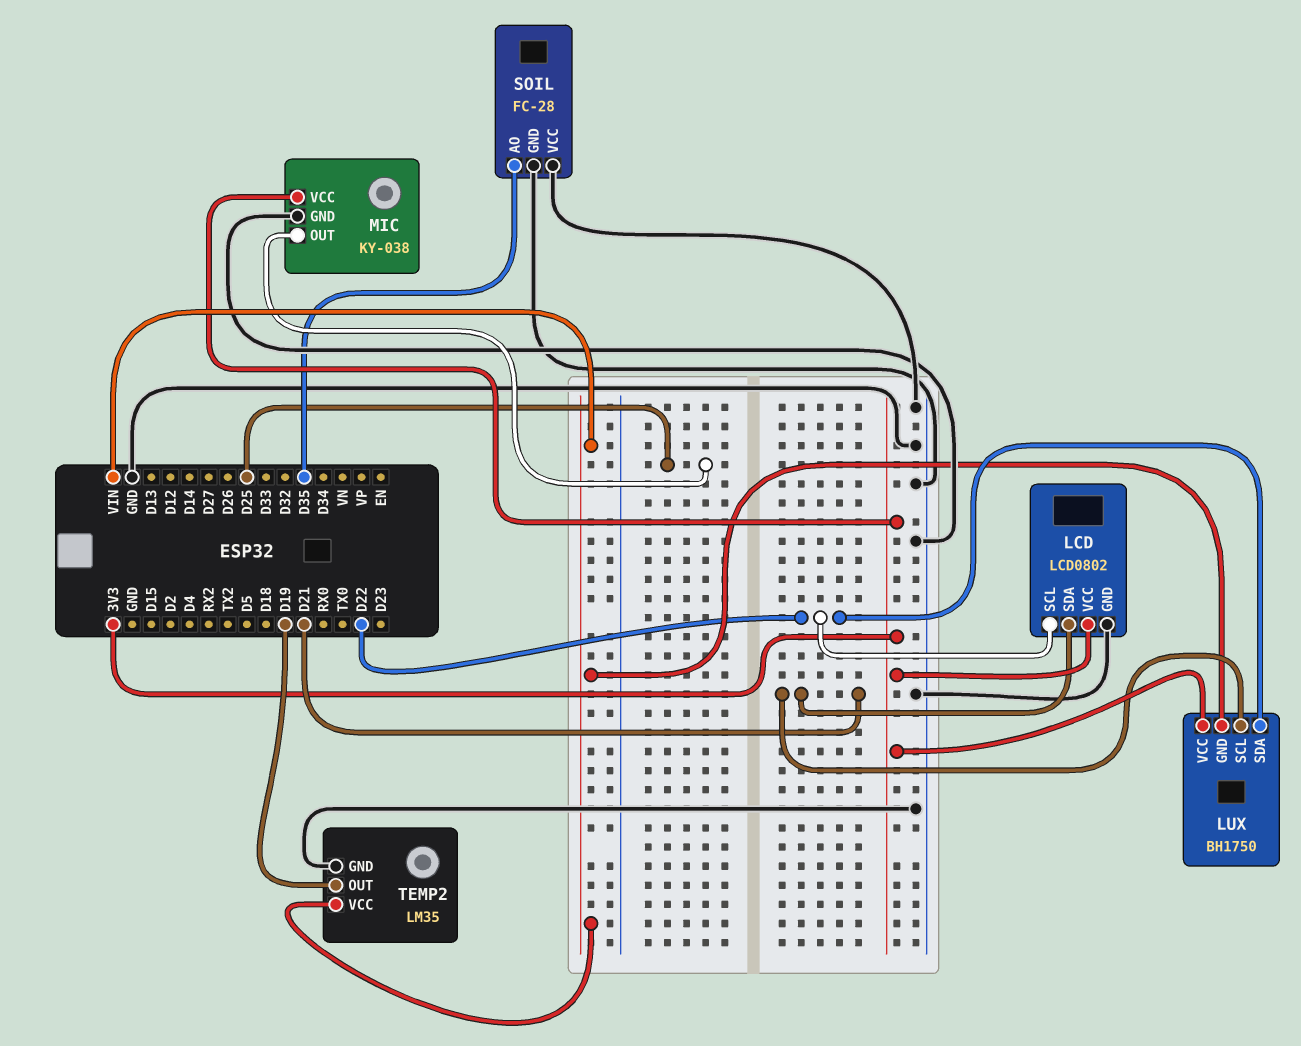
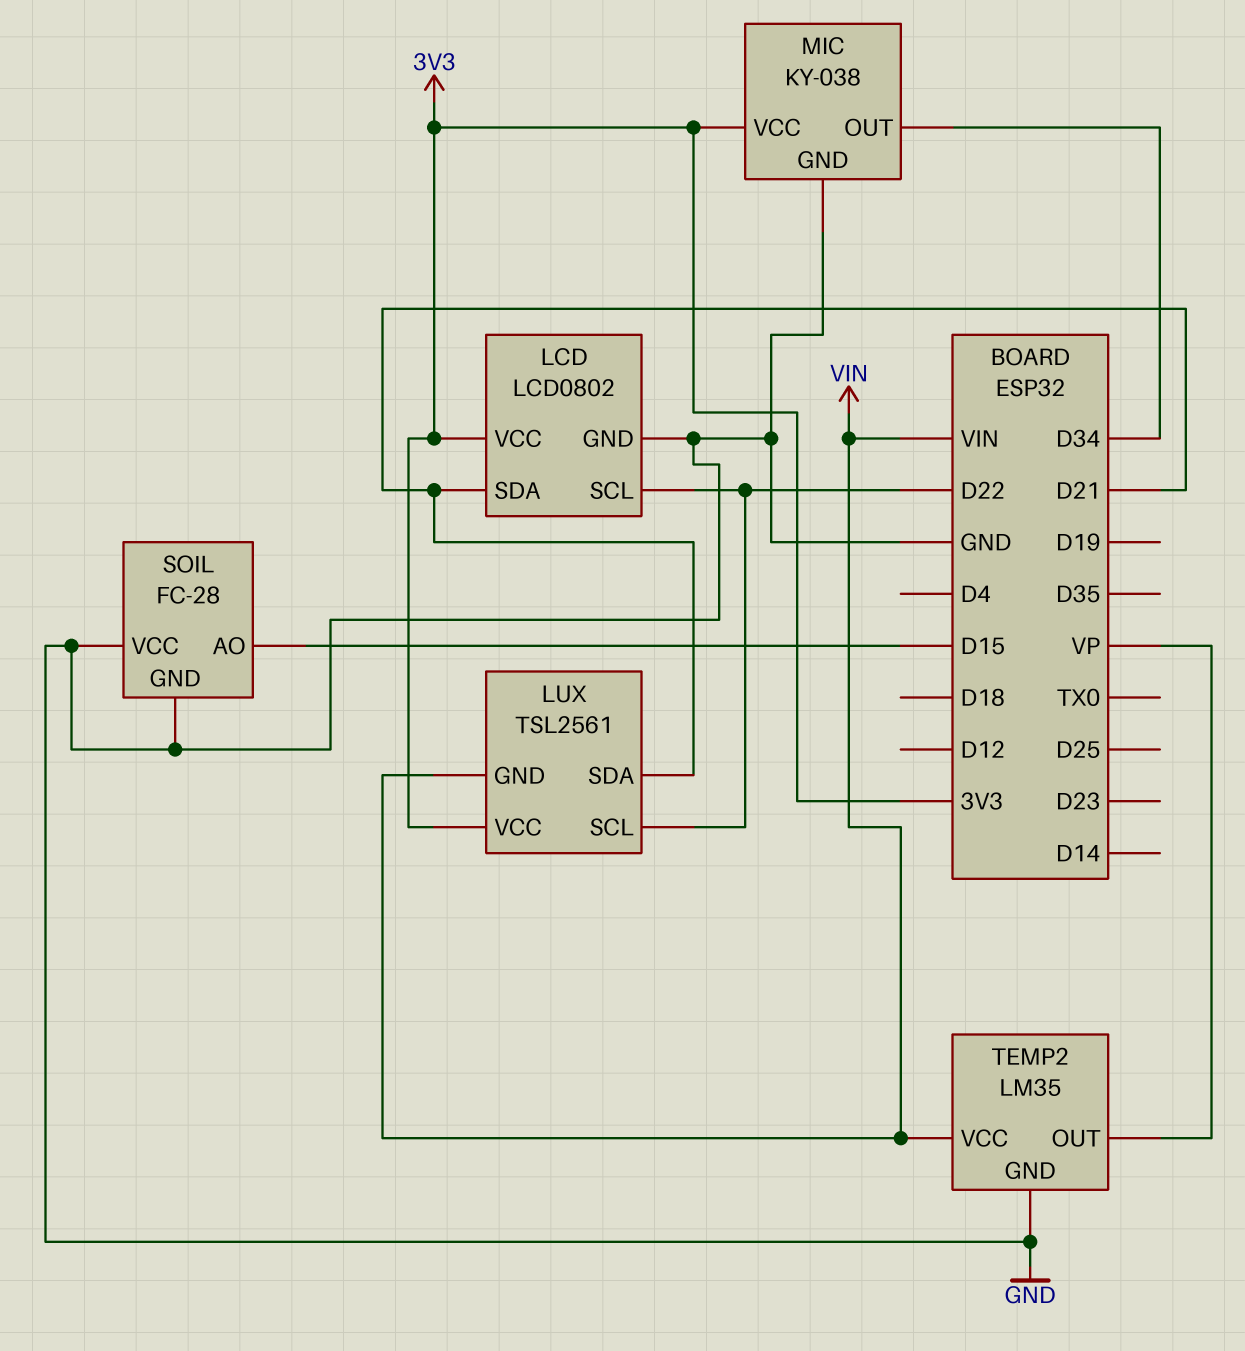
LUX: BH1750 -> TSL2561
LUX pin SCL: D21 -> D22
LUX pin SDA: D22 -> D21
MIC pin OUT: D25 -> D34
SOIL pin AO: D35 -> D15
TEMP2 pin OUT: D19 -> VP

